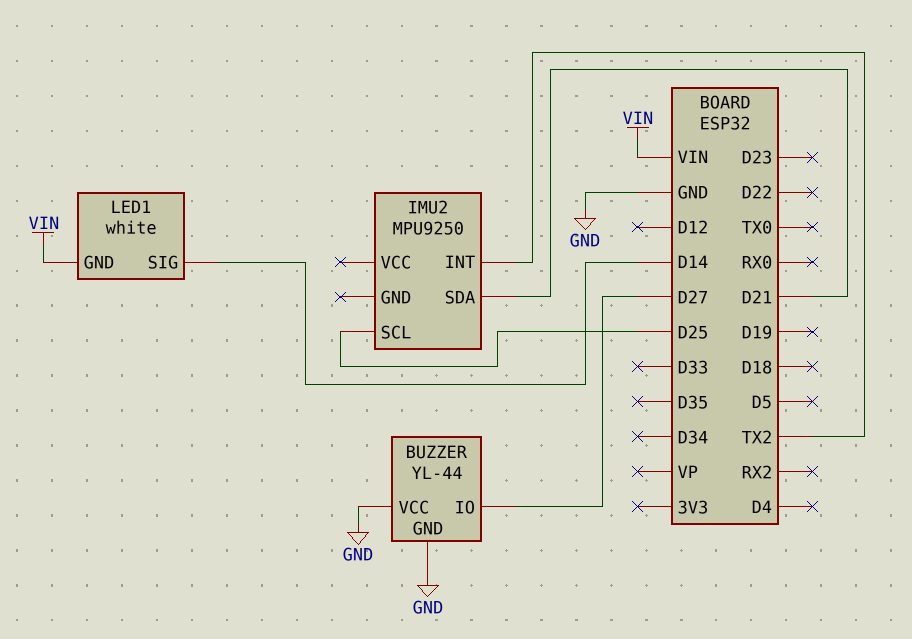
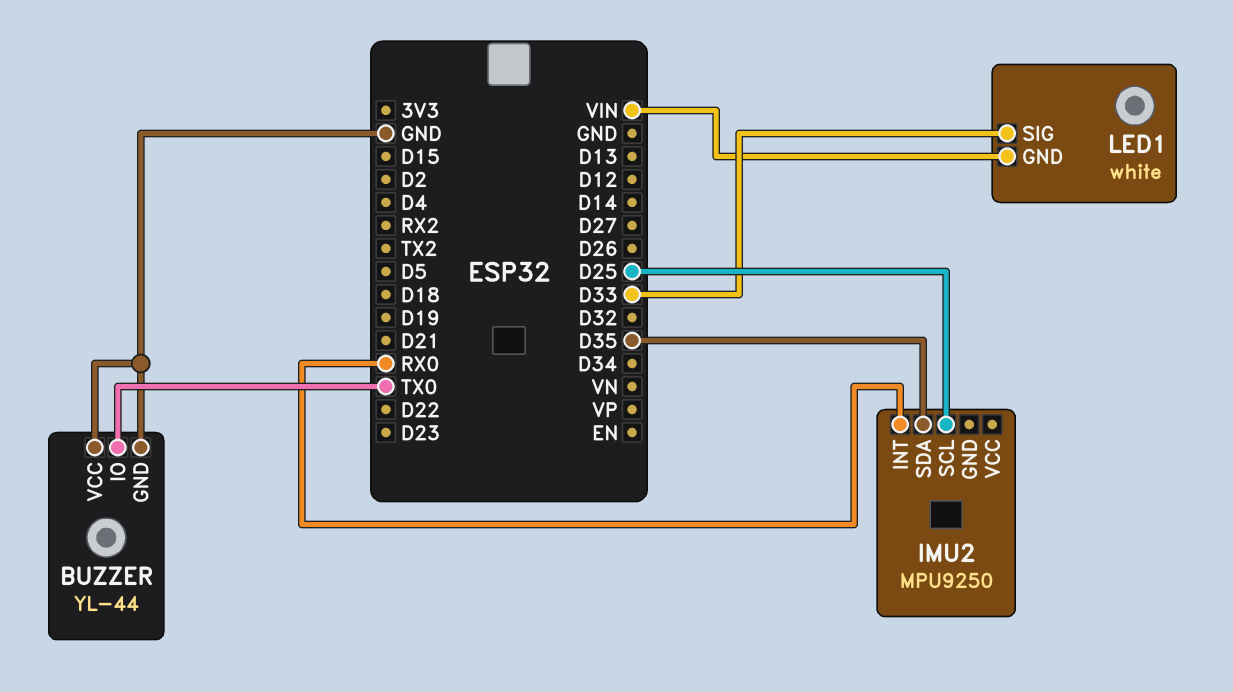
BUZZER pin IO: D27 -> TX0
IMU2 pin INT: TX2 -> RX0
IMU2 pin SDA: D21 -> D35
LED1 pin SIG: D14 -> D33

